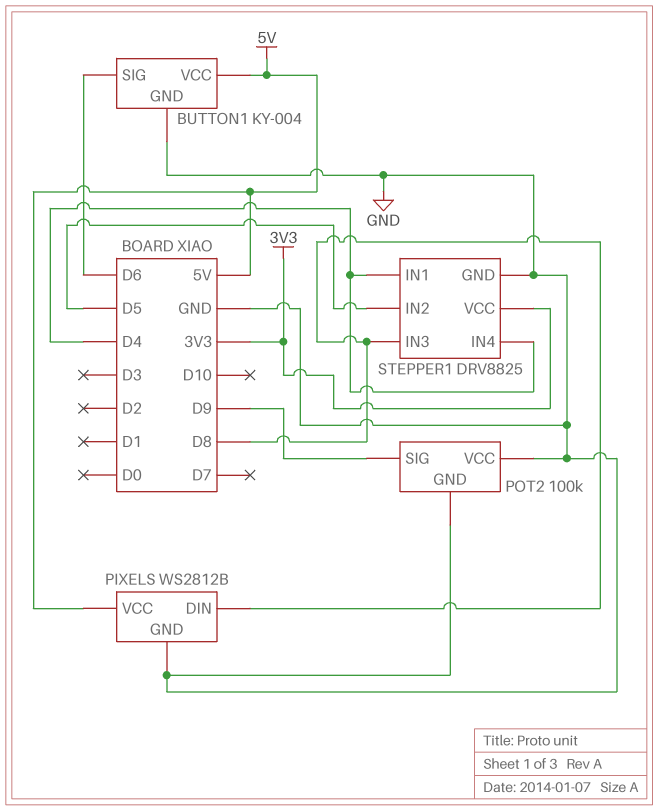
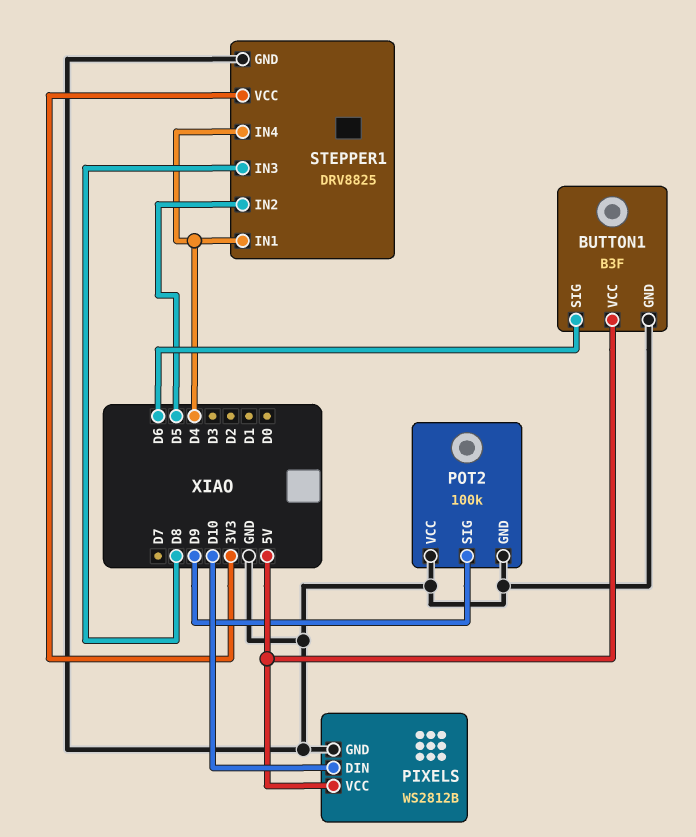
BUTTON1: KY-004 -> B3F
PIXELS pin DIN: D8 -> D10

